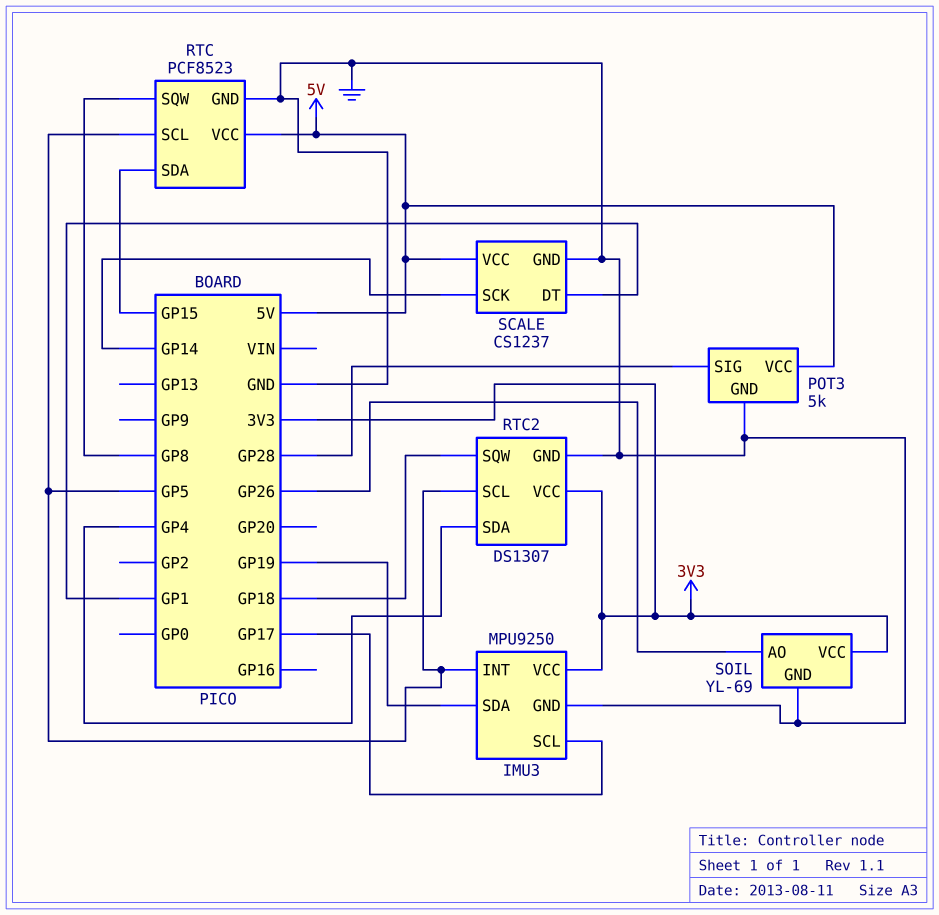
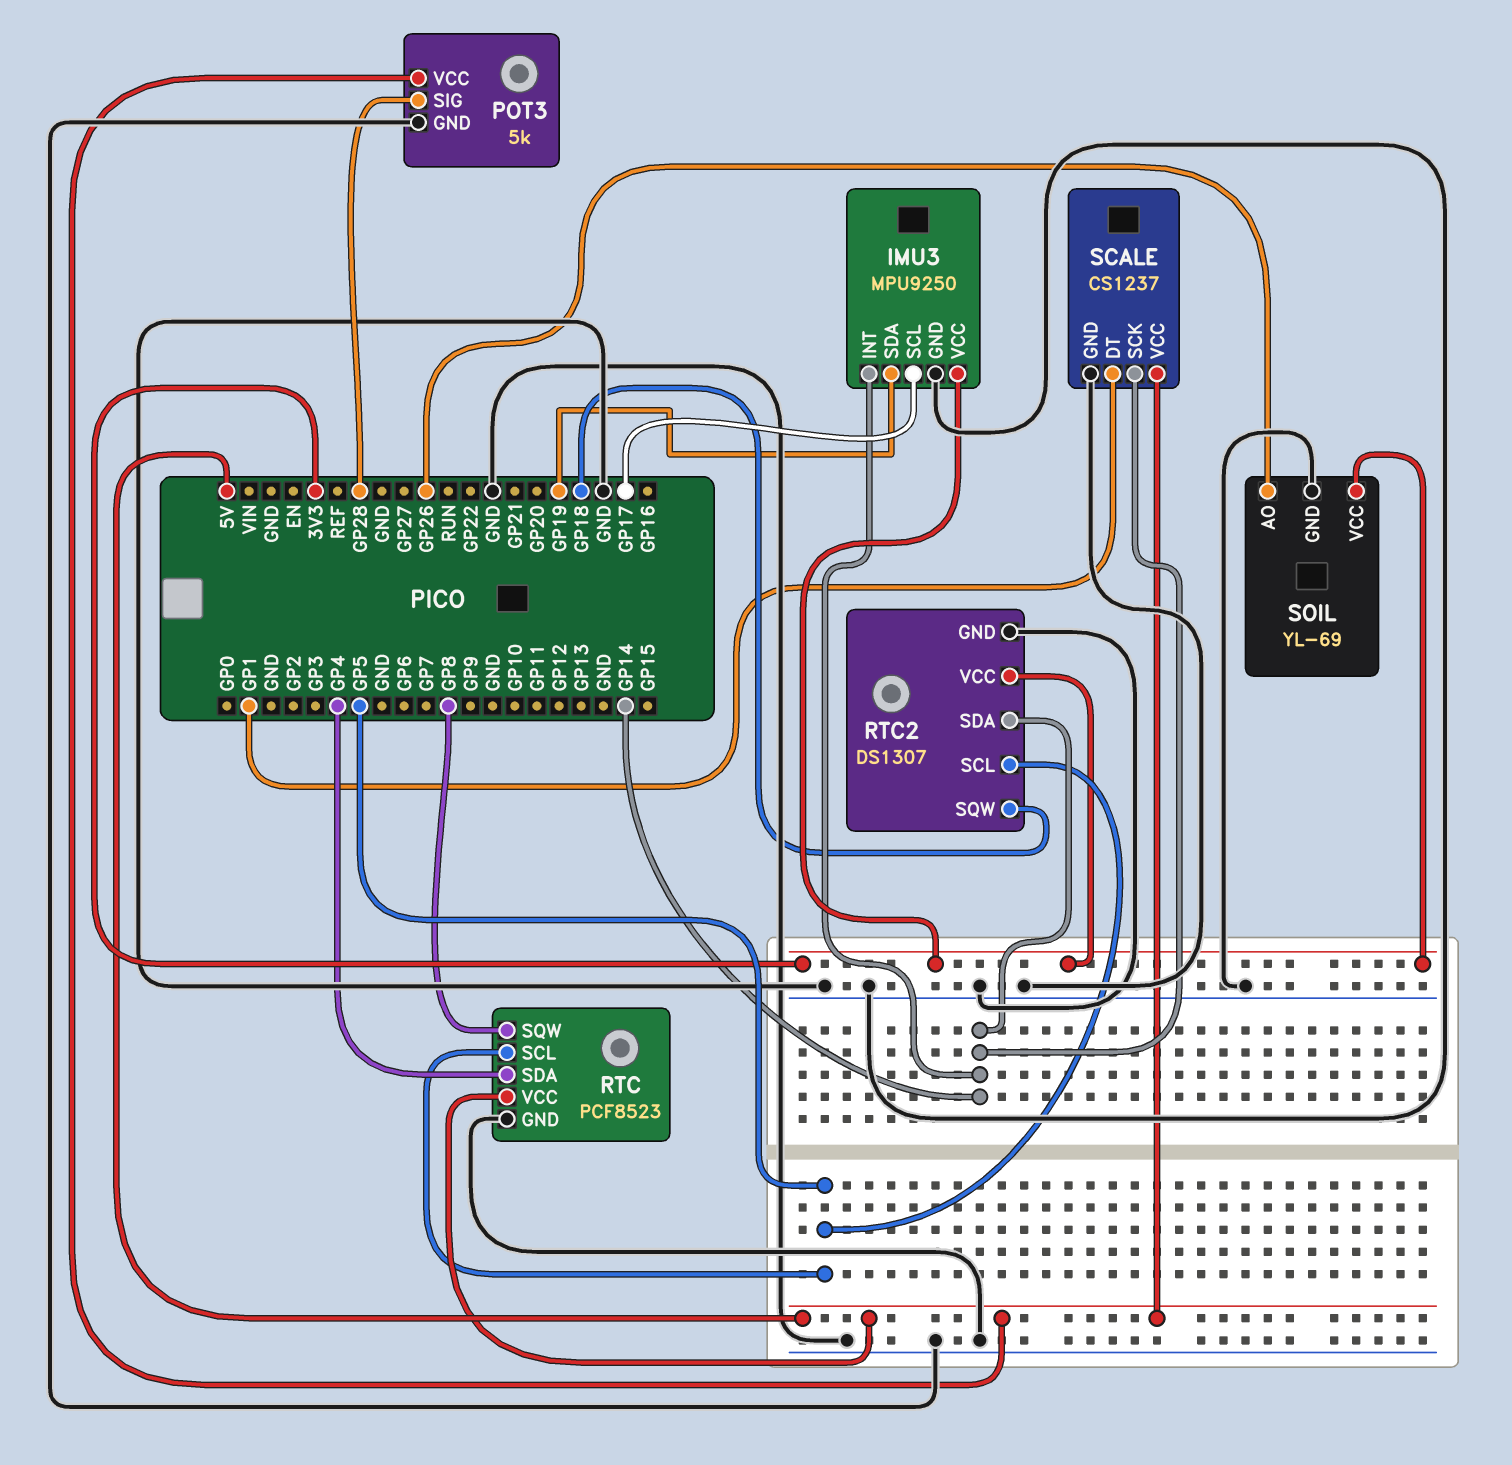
IMU3 pin INT: GP5 -> GP14
RTC pin SDA: GP15 -> GP4
RTC2 pin SDA: GP4 -> GP14

